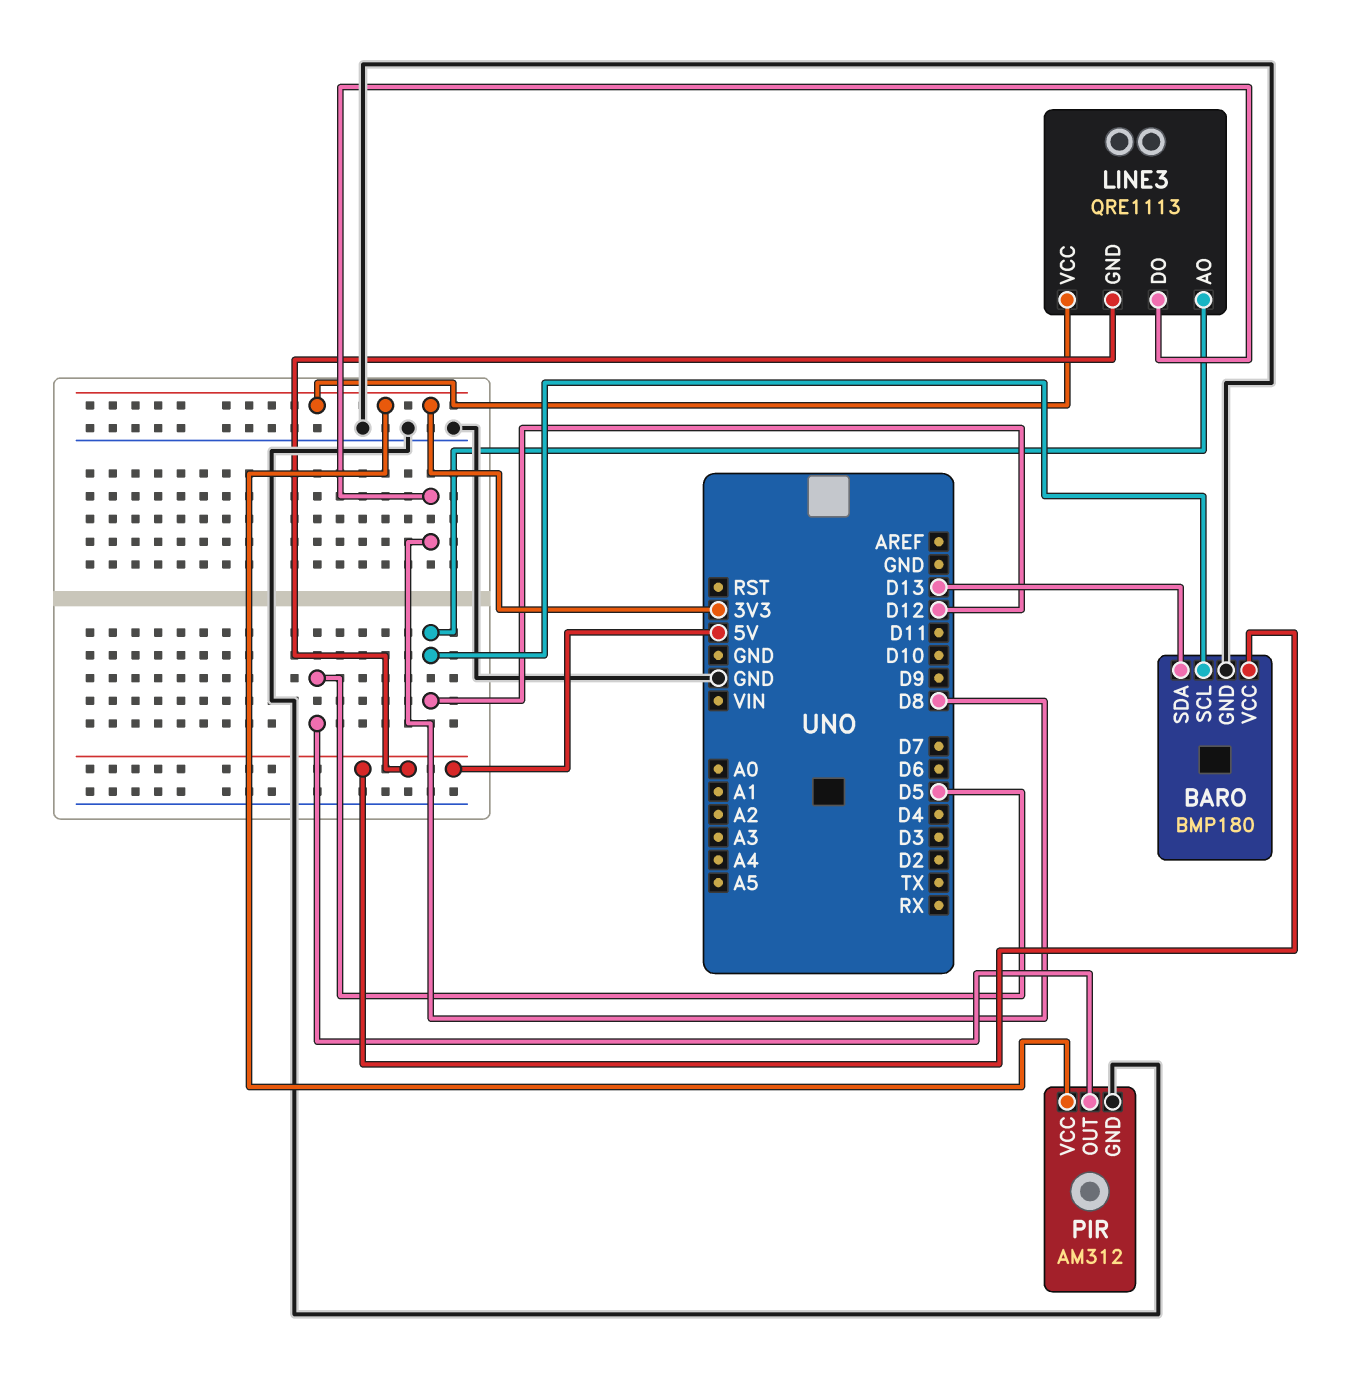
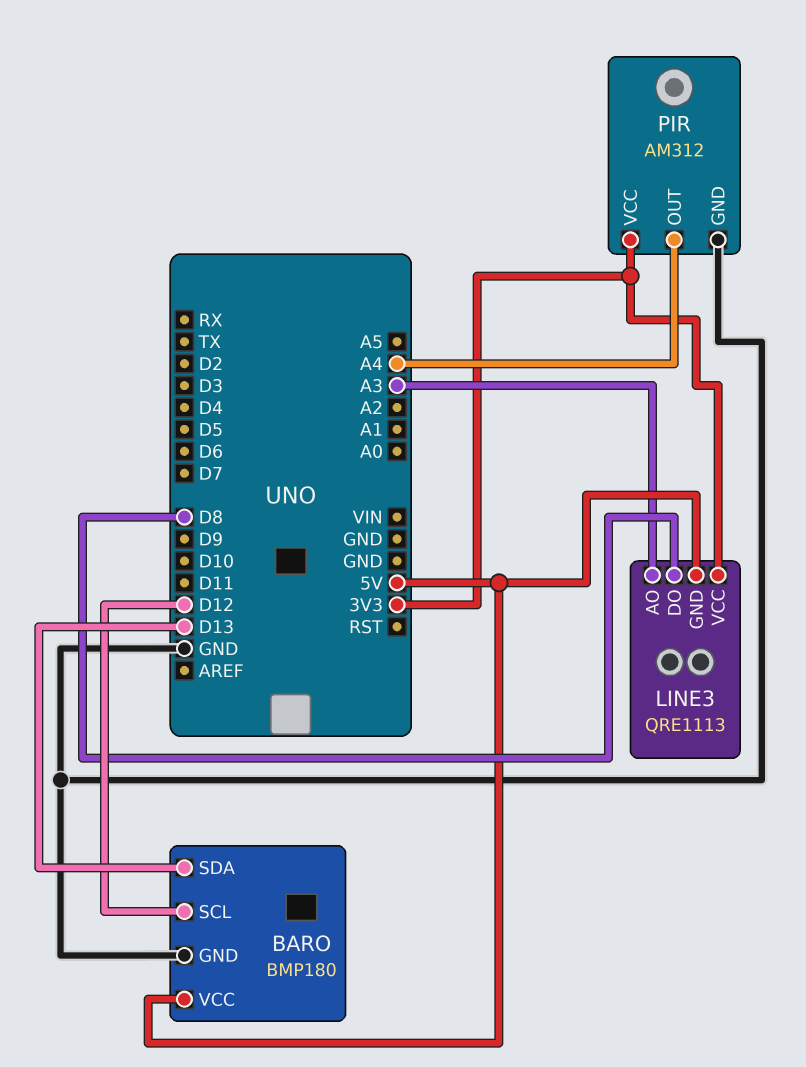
LINE3 pin AO: D12 -> A3
PIR pin OUT: D5 -> A4

